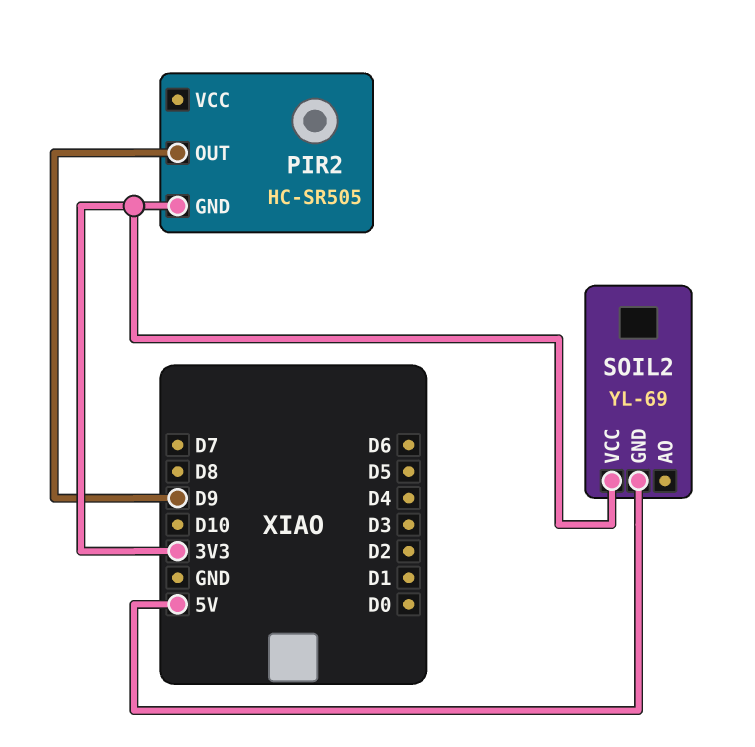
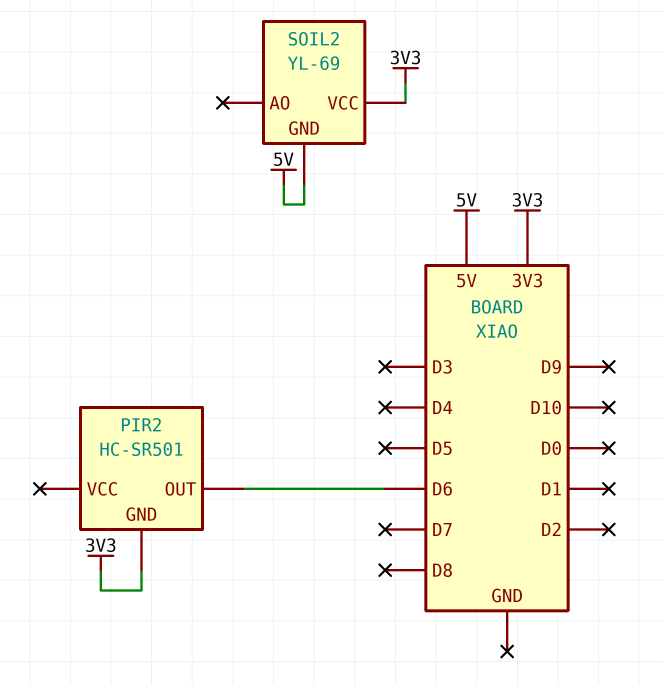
PIR2: HC-SR505 -> HC-SR501
PIR2 pin OUT: D9 -> D6

